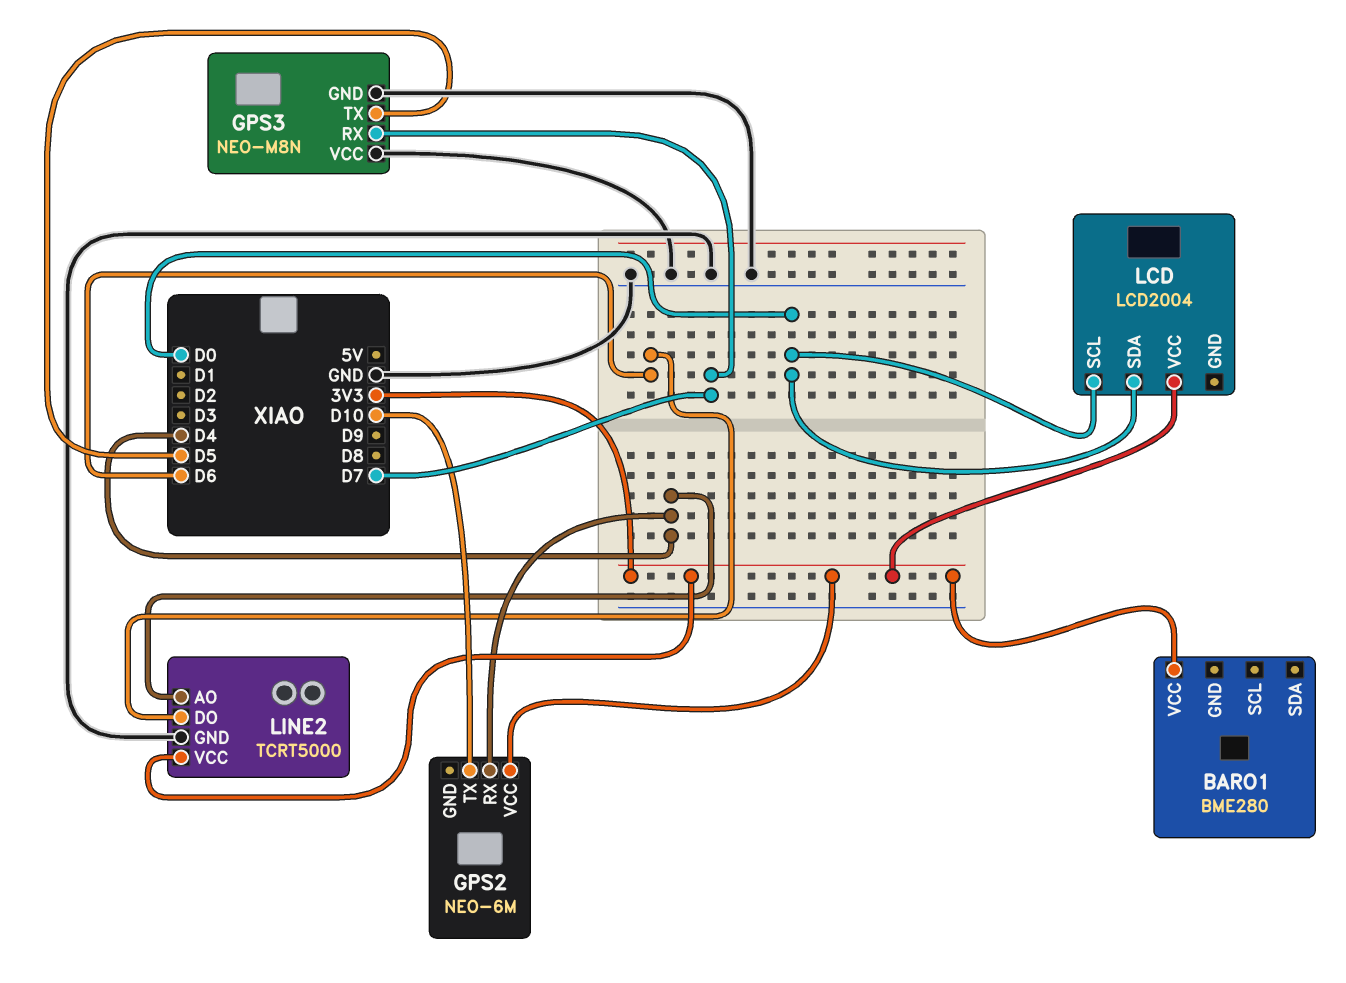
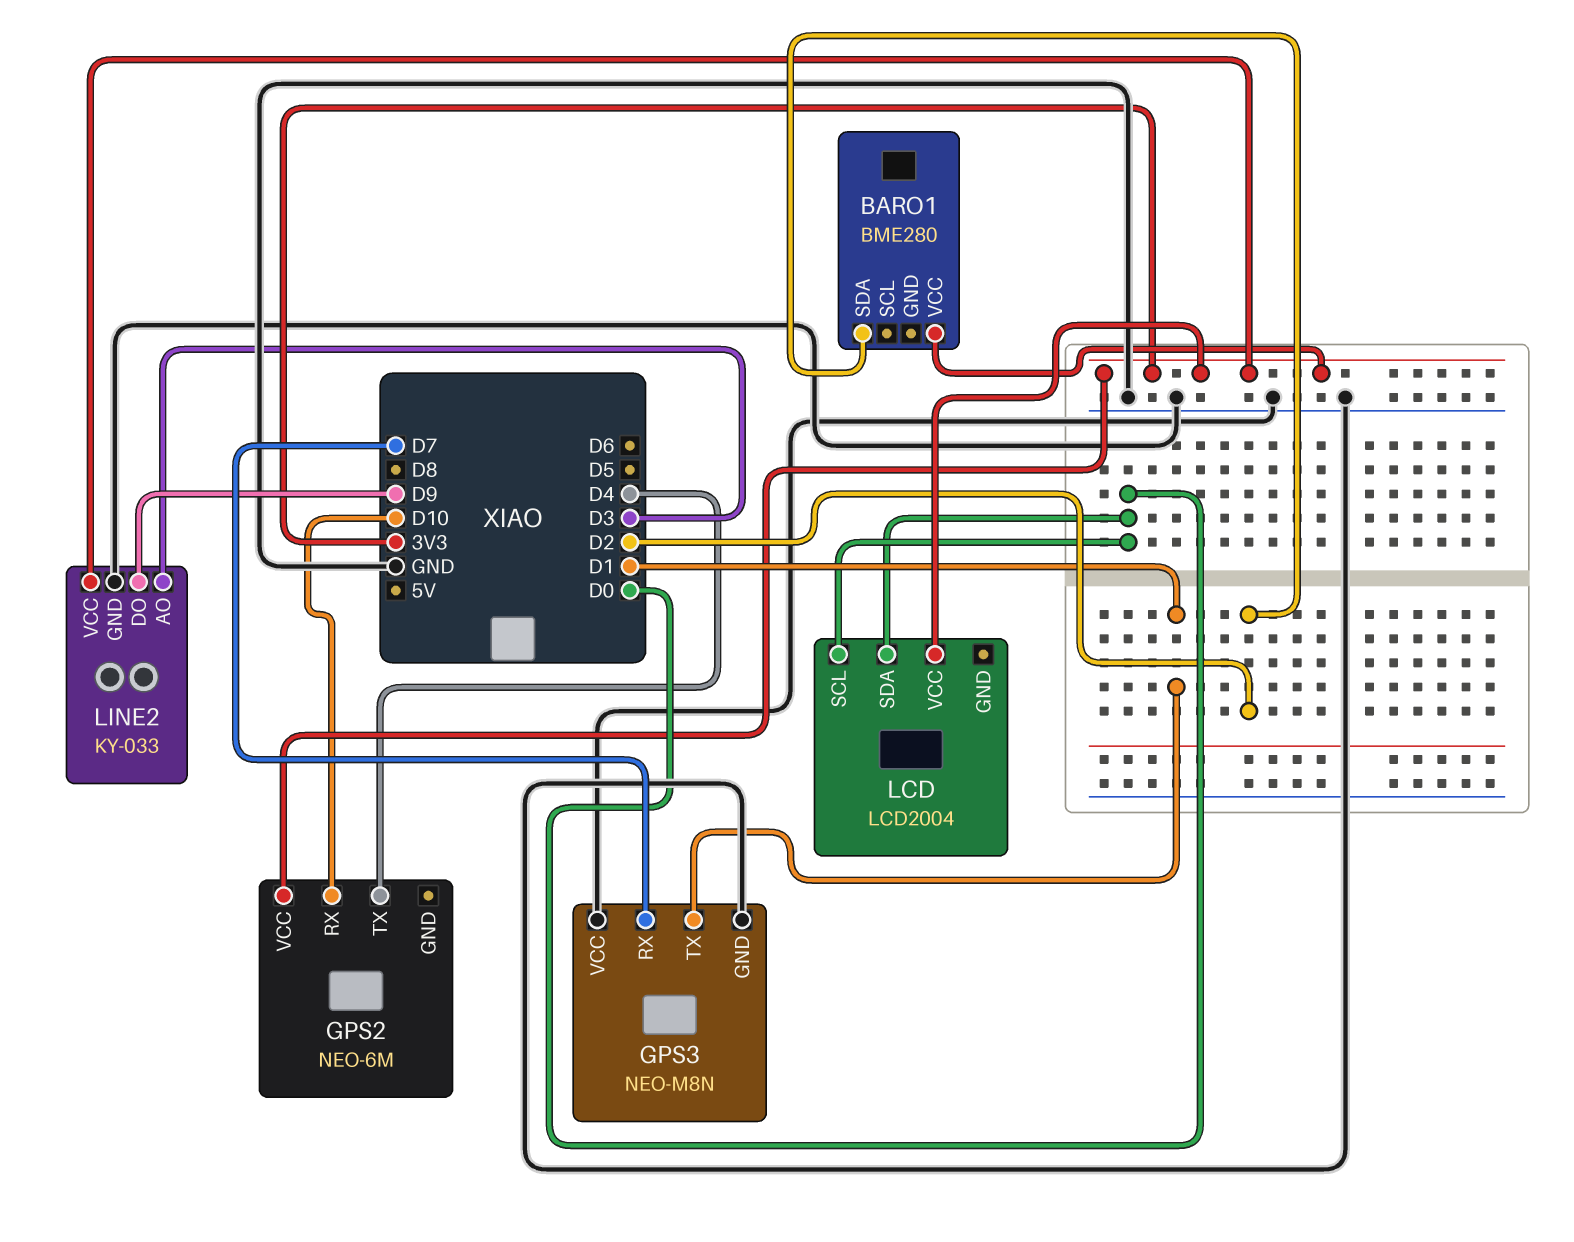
BARO1 pin SDA: none -> D2
GPS2 pin RX: D4 -> D10
GPS2 pin TX: D10 -> D4
GPS3 pin TX: D5 -> D1
LINE2: TCRT5000 -> KY-033
LINE2 pin AO: D4 -> D3
LINE2 pin DO: D6 -> D9

